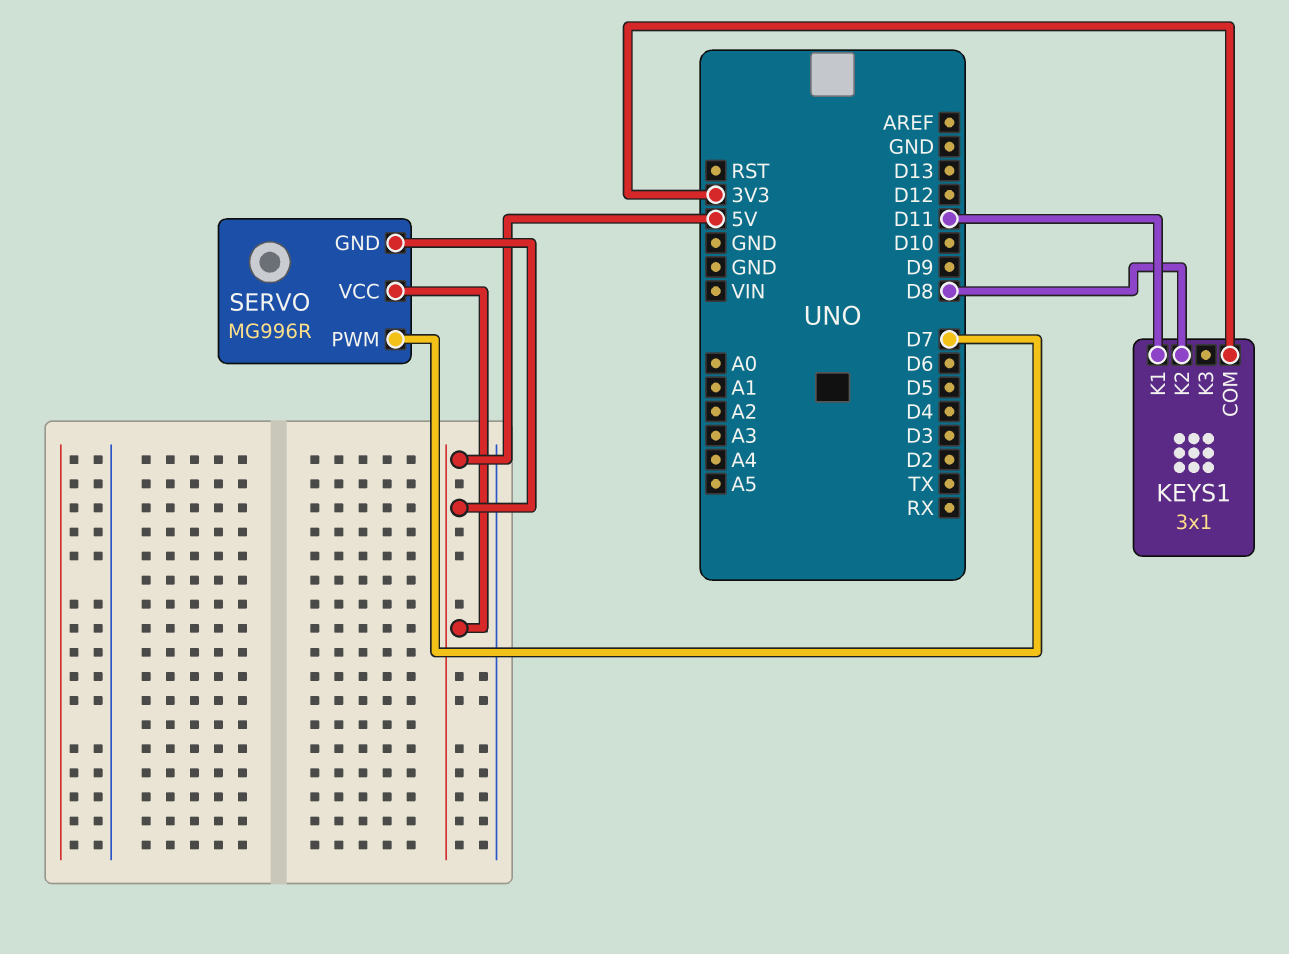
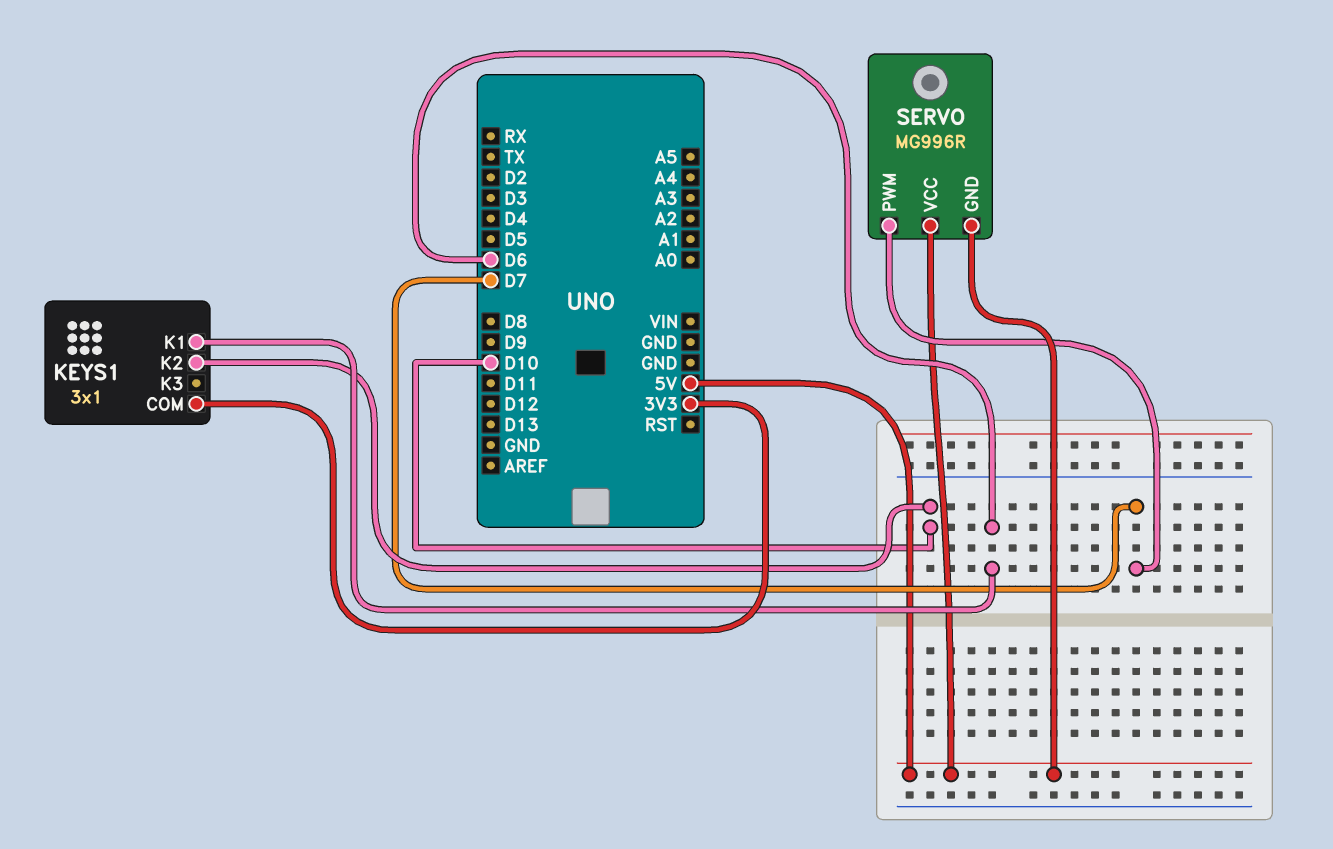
KEYS1 pin K1: D11 -> D6
KEYS1 pin K2: D8 -> D10

